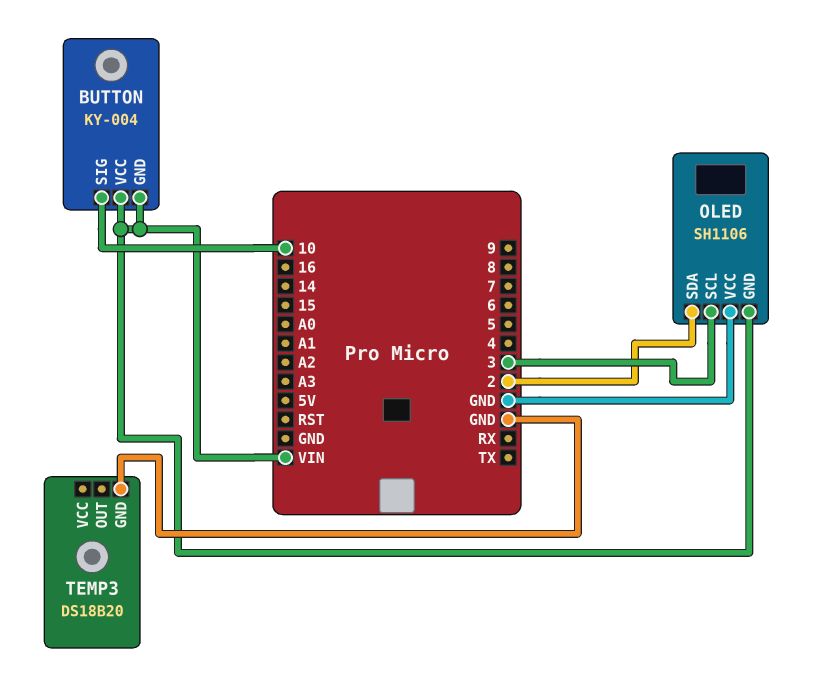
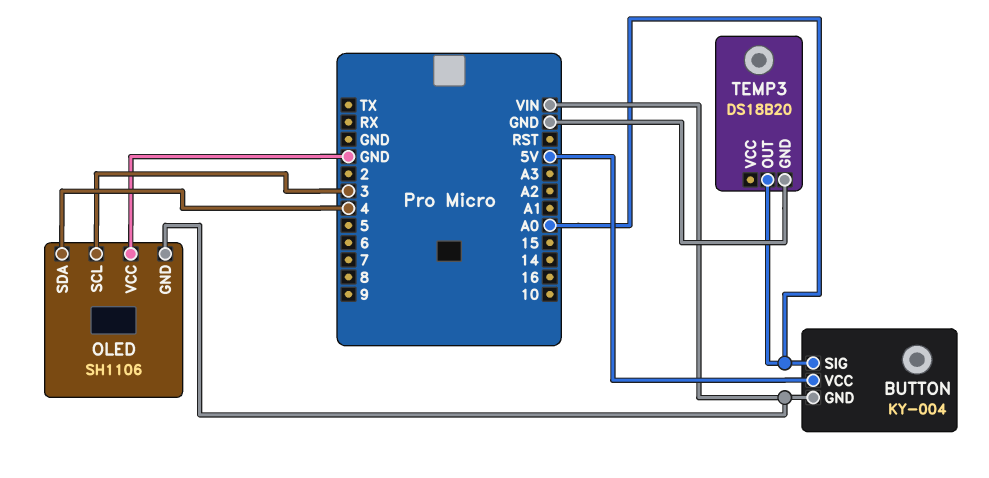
BUTTON pin SIG: 10 -> A0
BUTTON pin VCC: VIN -> 5V
OLED pin SDA: 2 -> 4
TEMP3 pin OUT: none -> A0

